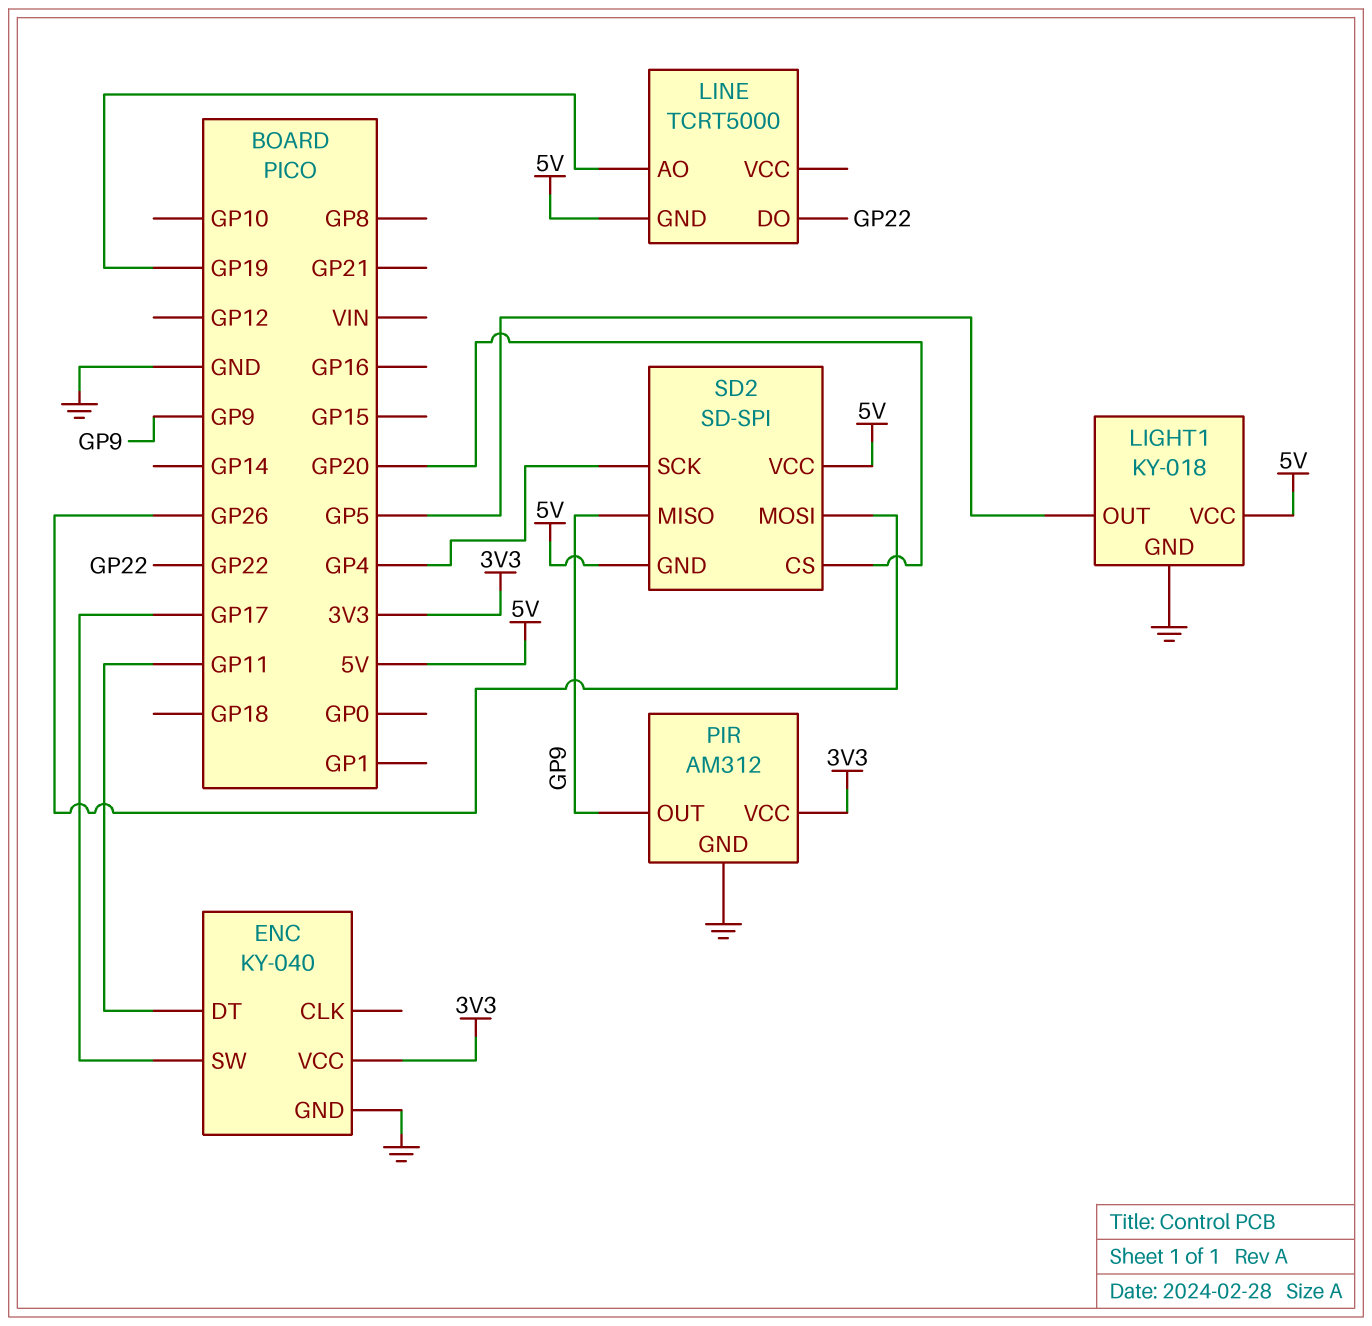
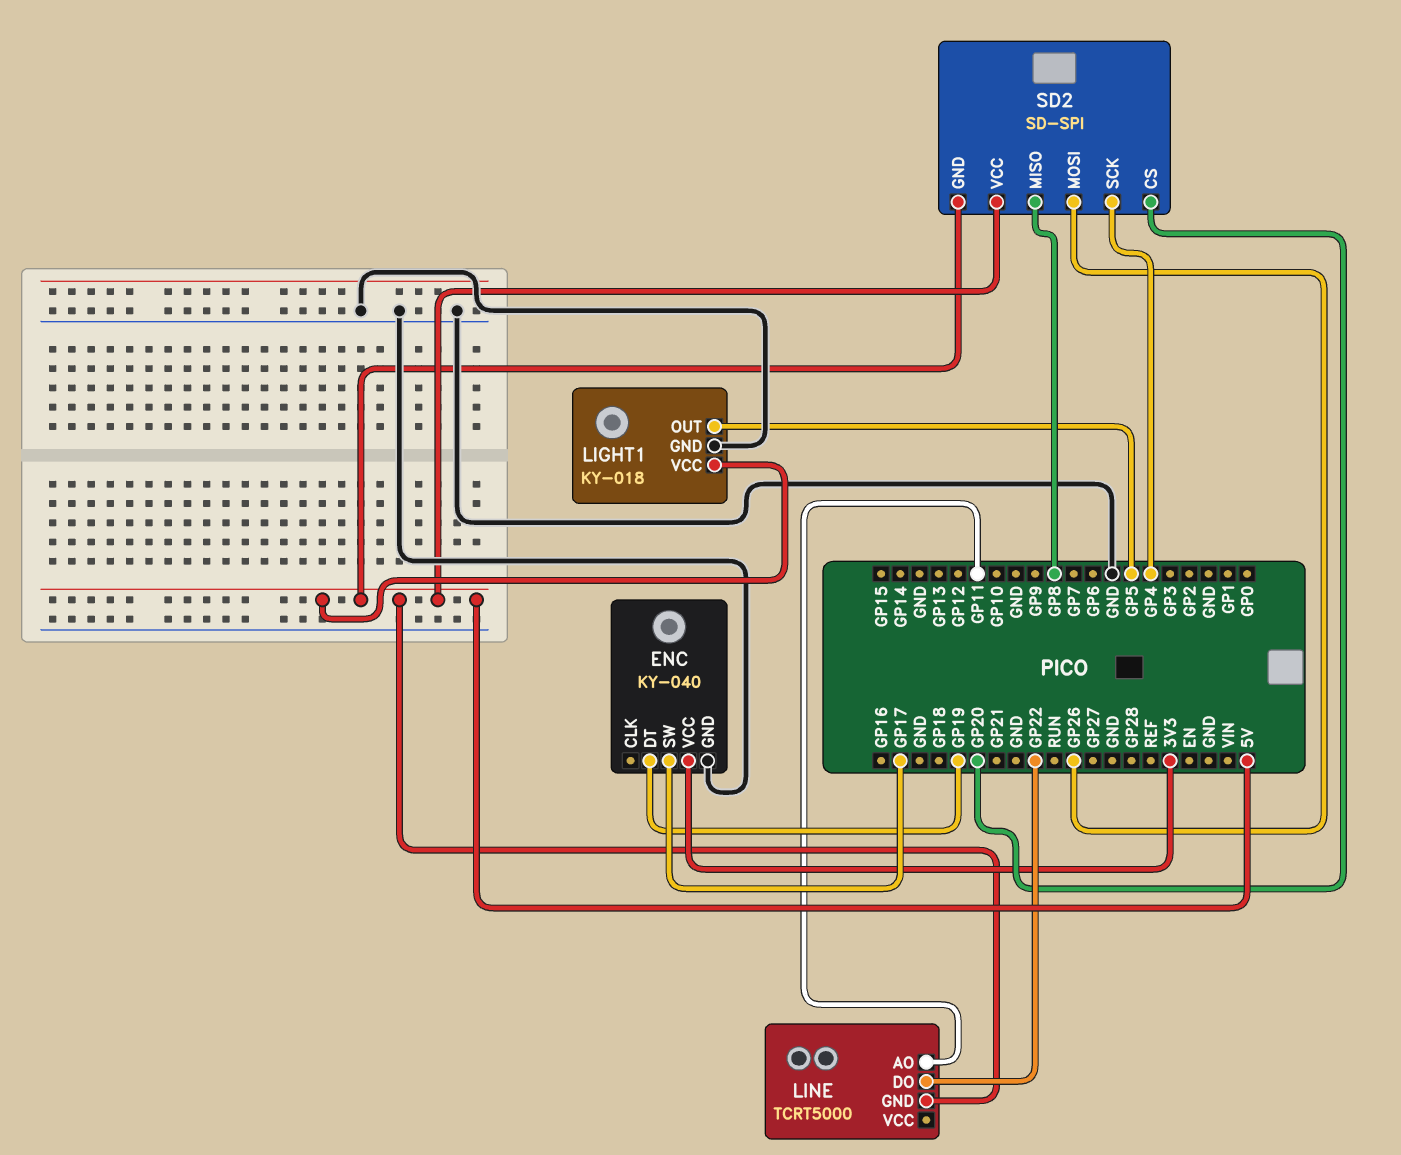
ENC pin DT: GP11 -> GP19
LINE pin AO: GP19 -> GP11
PIR: AM312 -> none
PIR pin GND: GND -> none
PIR pin OUT: GP9 -> none
PIR pin VCC: 3V3 -> none
SD2 pin MISO: GP9 -> GP8

